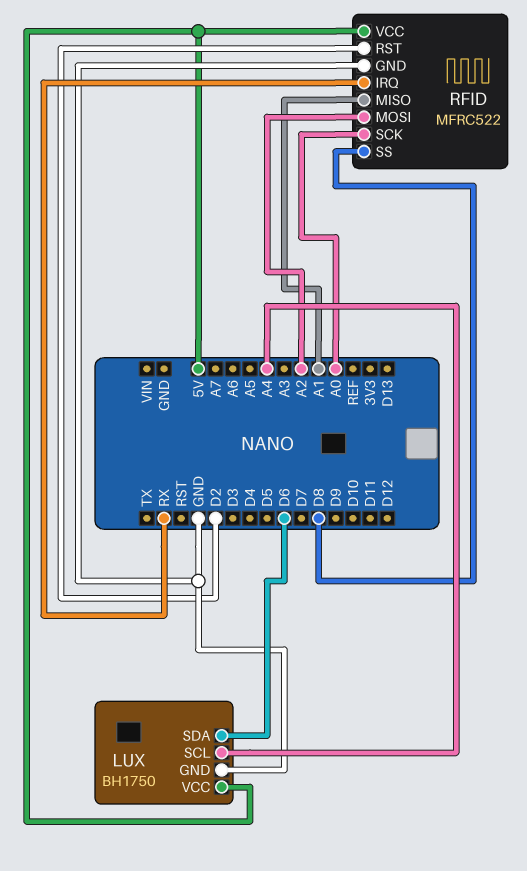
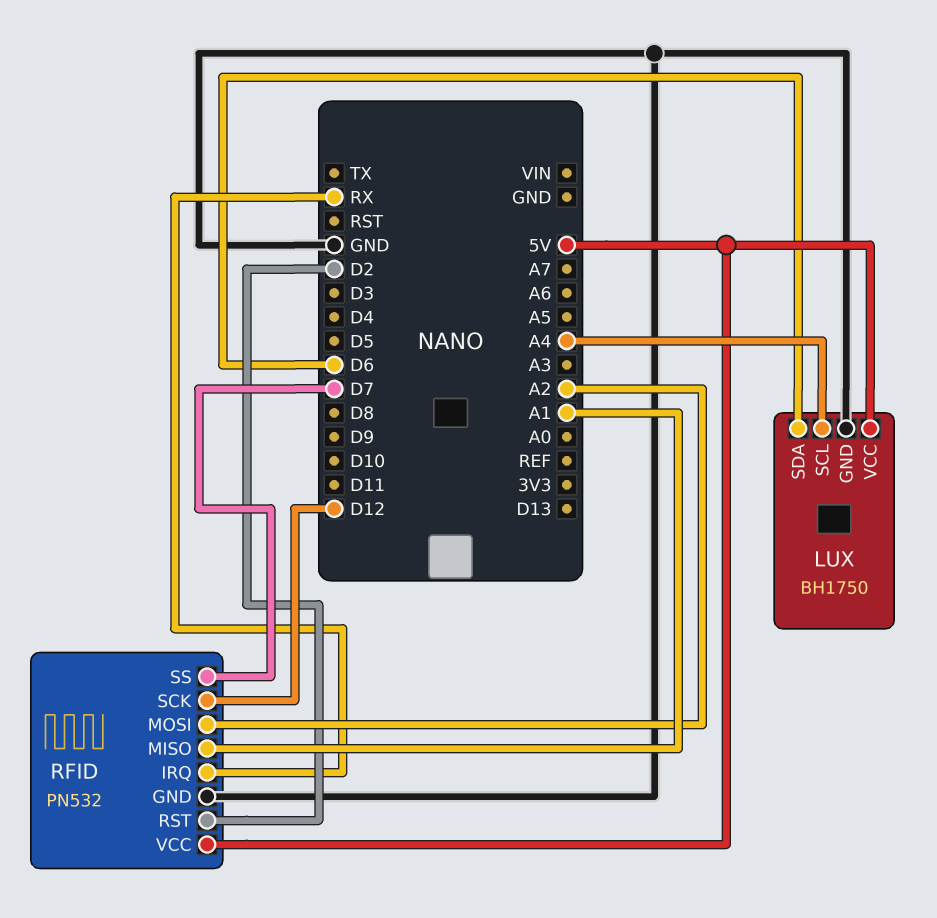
RFID: MFRC522 -> PN532
RFID pin SCK: A0 -> D12
RFID pin SS: D8 -> D7

